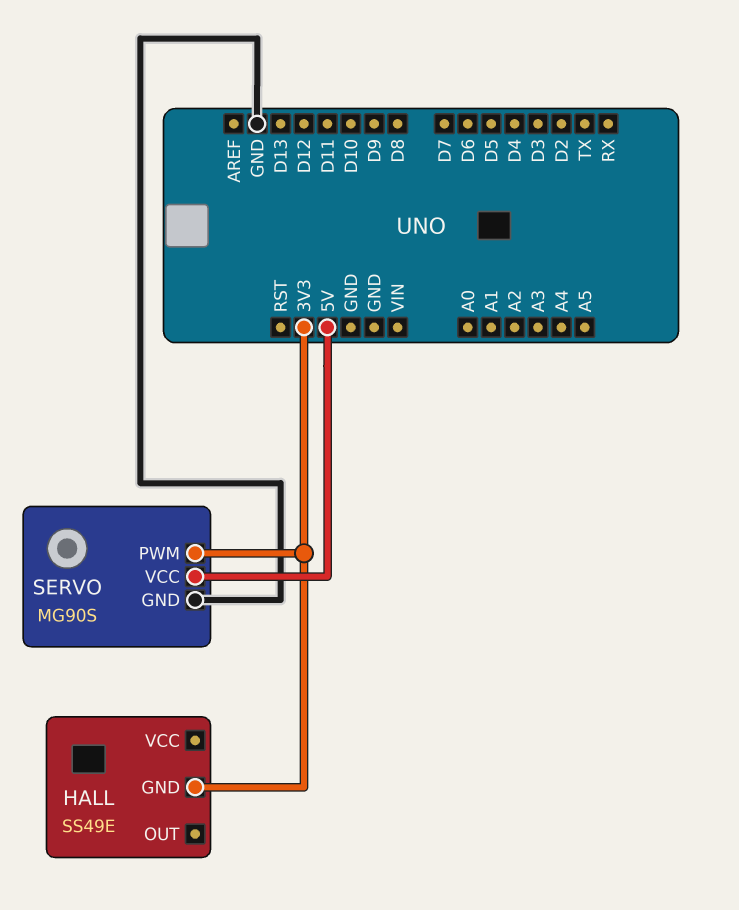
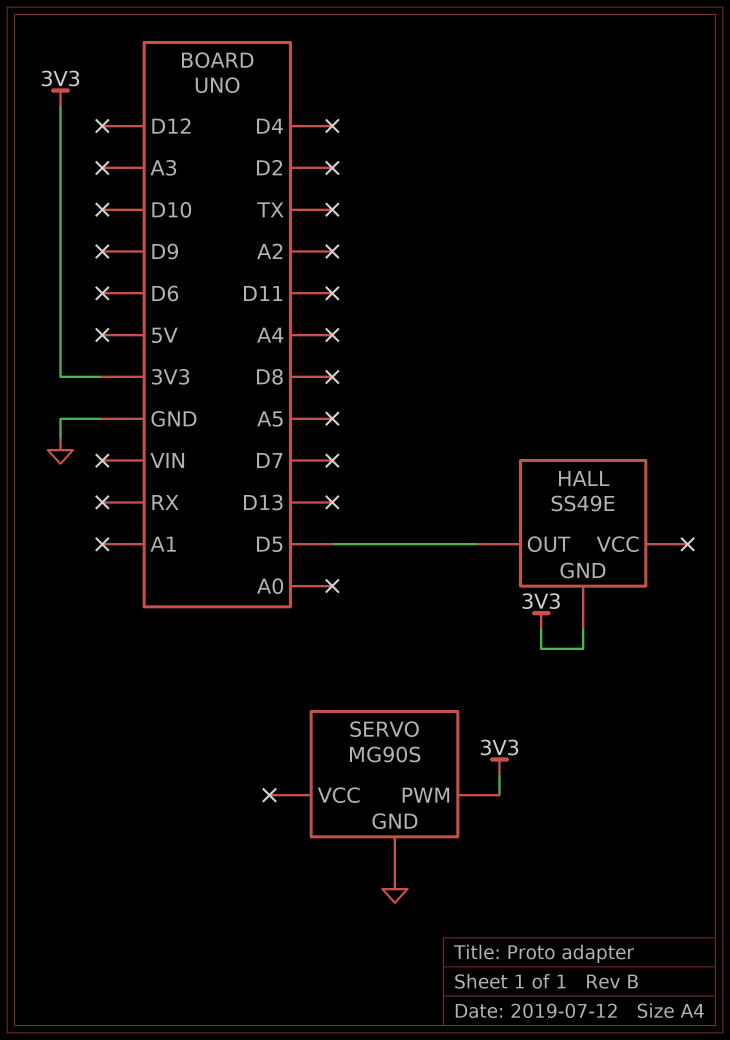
HALL pin OUT: none -> D5
SERVO pin VCC: 5V -> none

